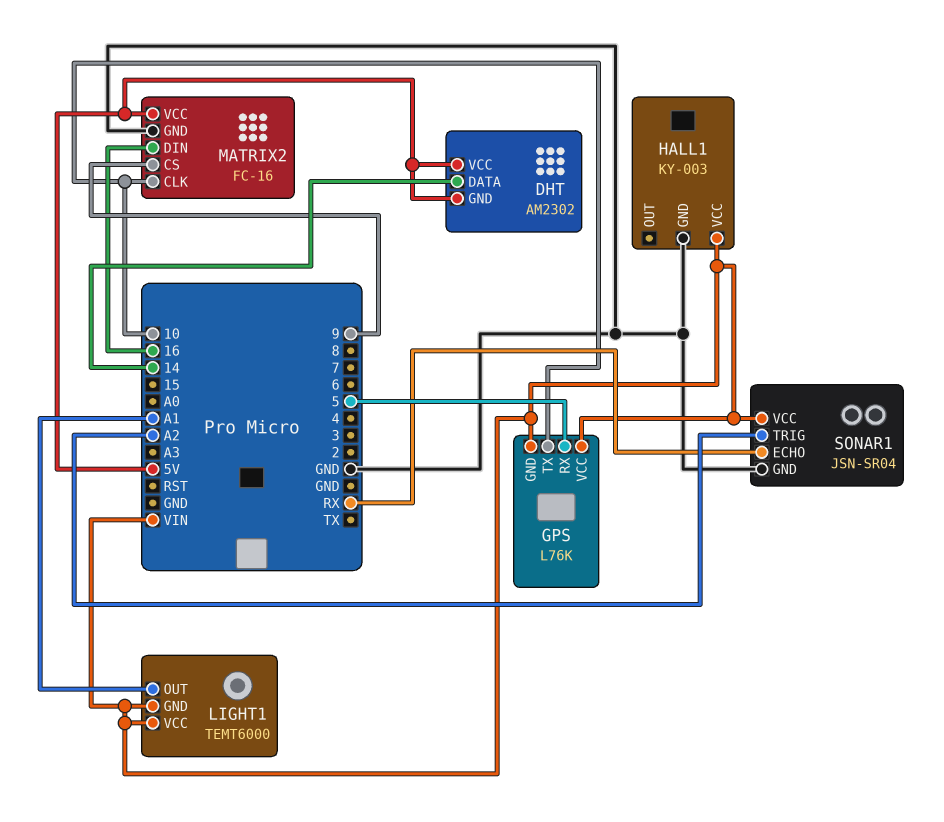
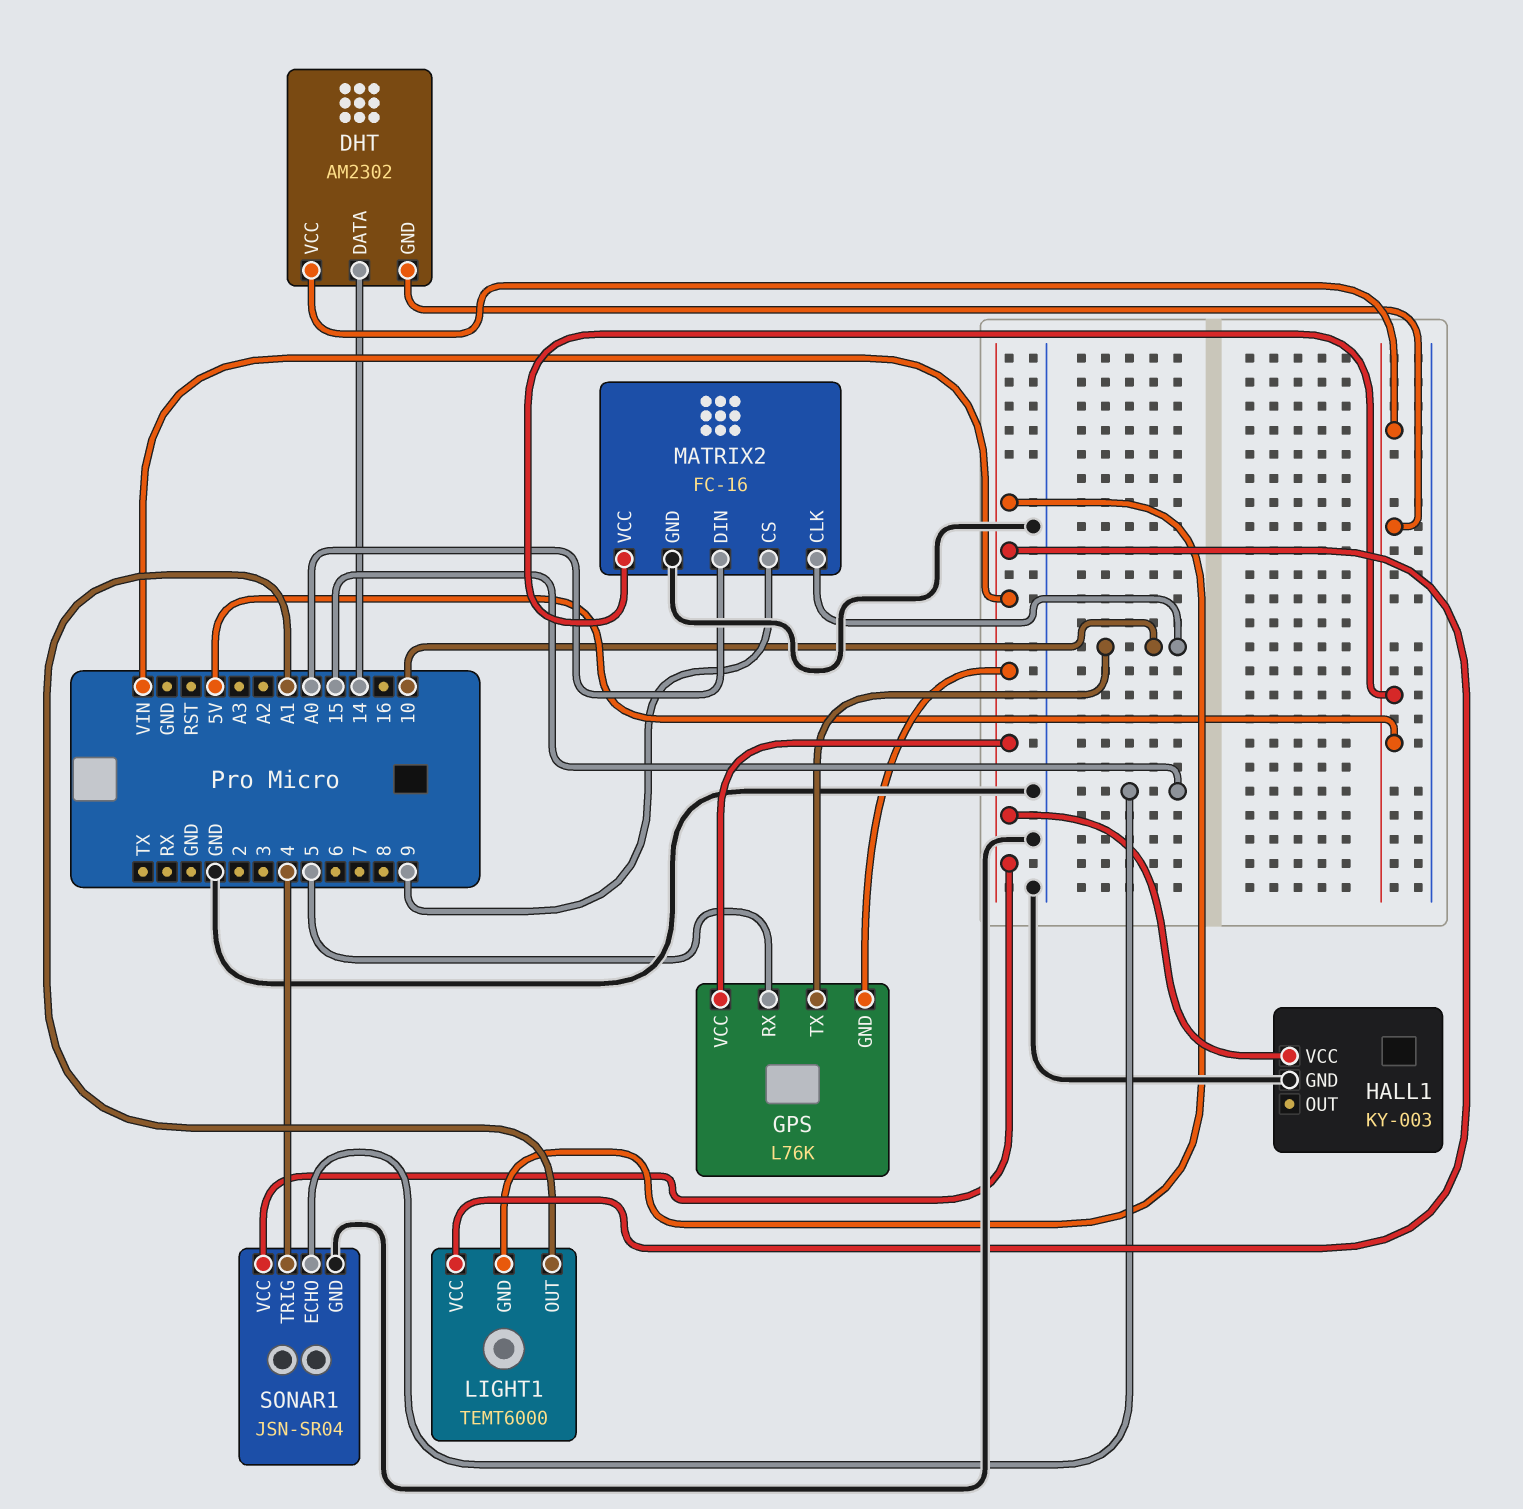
MATRIX2 pin DIN: 16 -> A0
SONAR1 pin ECHO: RX -> 15
SONAR1 pin TRIG: A2 -> 4

